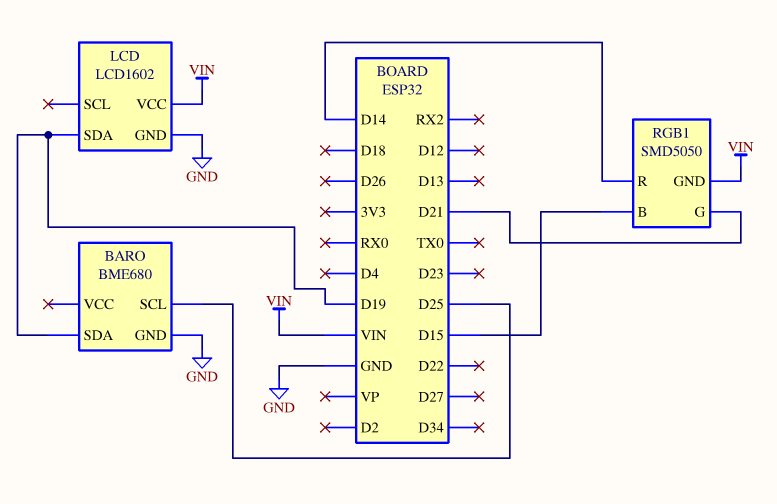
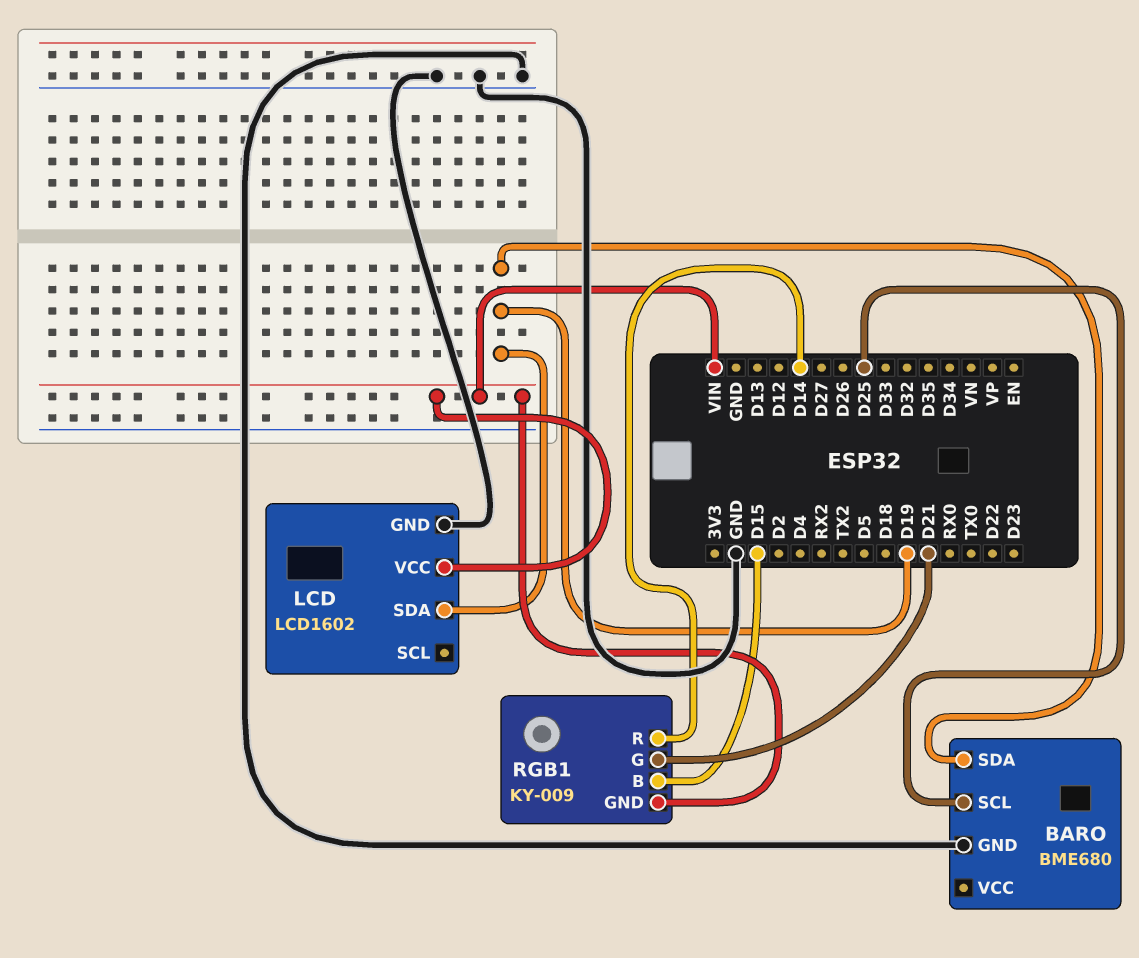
RGB1: SMD5050 -> KY-009

